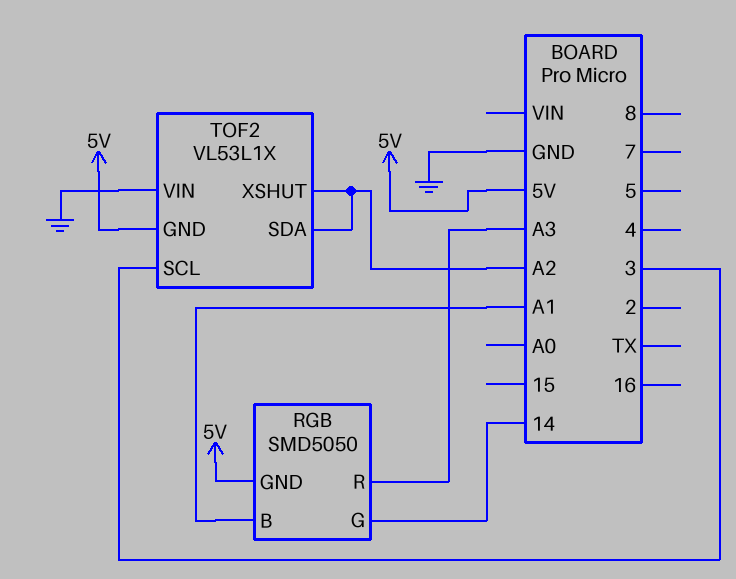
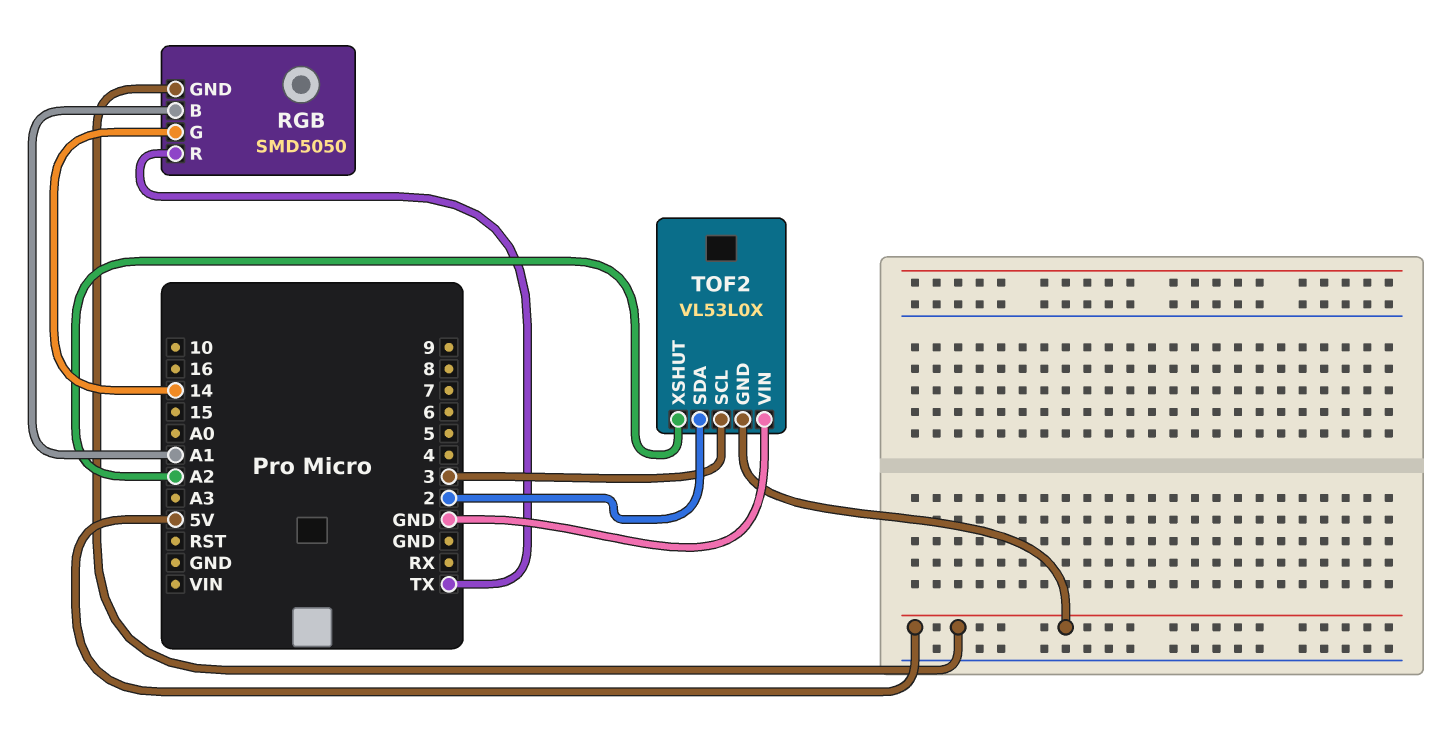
RGB pin R: A3 -> TX
TOF2: VL53L1X -> VL53L0X
TOF2 pin SDA: A2 -> 2

